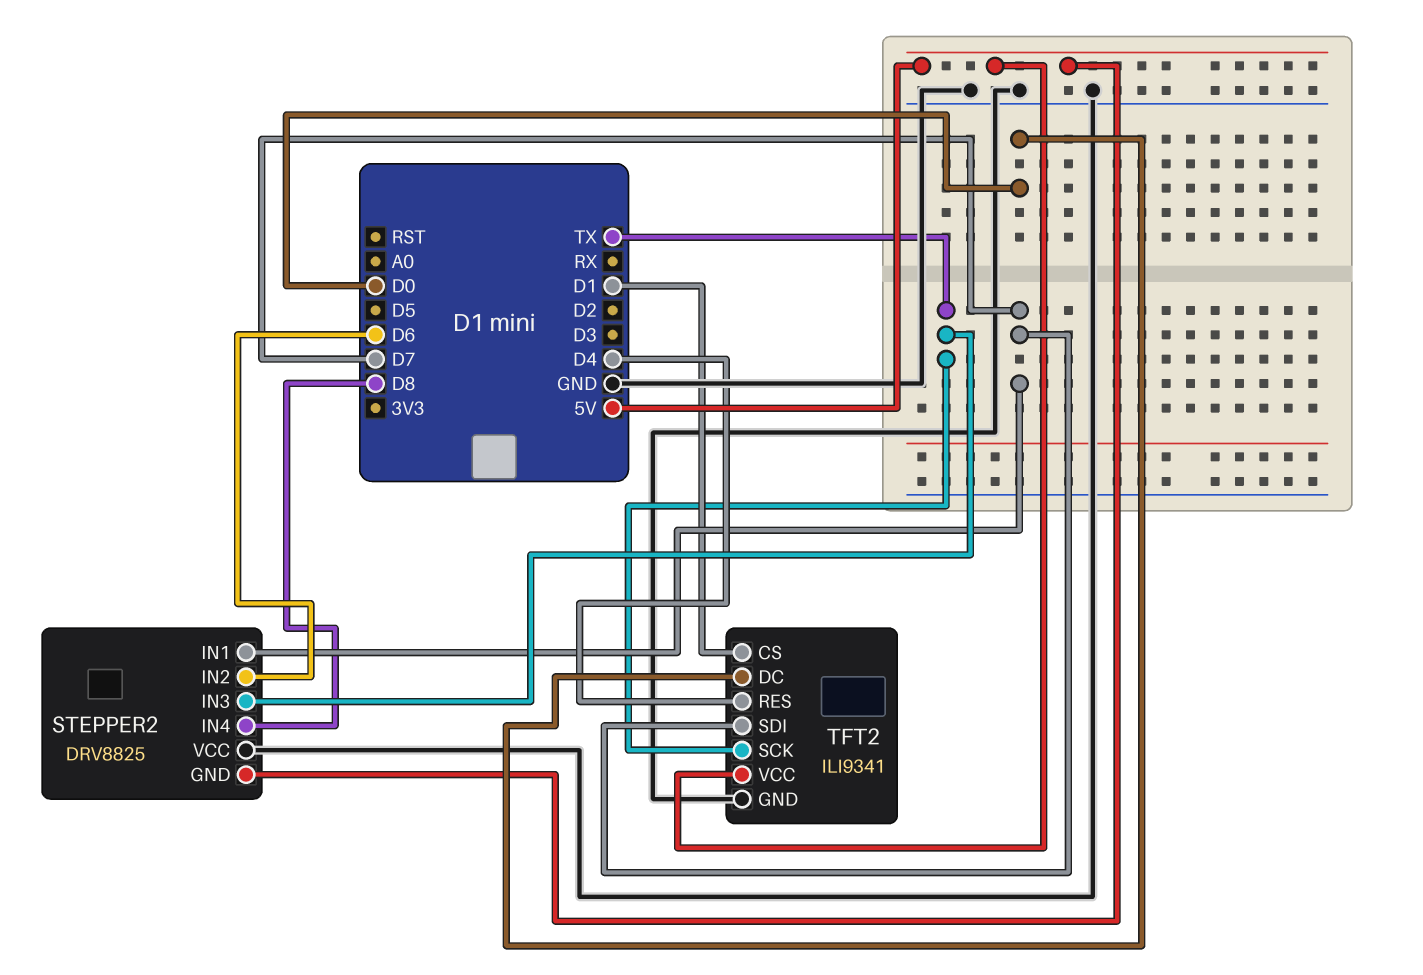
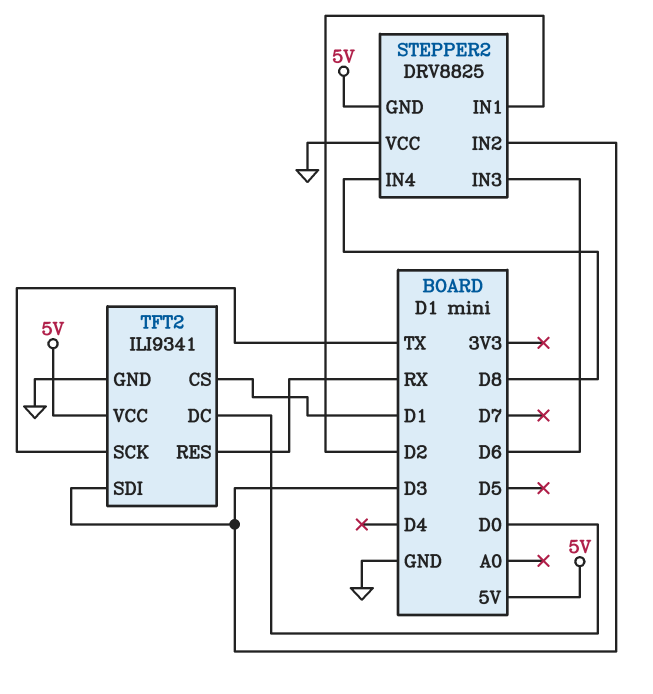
STEPPER2 pin IN1: D7 -> D2
STEPPER2 pin IN2: D6 -> D3
STEPPER2 pin IN3: TX -> D6
TFT2 pin RES: D4 -> RX
TFT2 pin SDI: D7 -> D3

